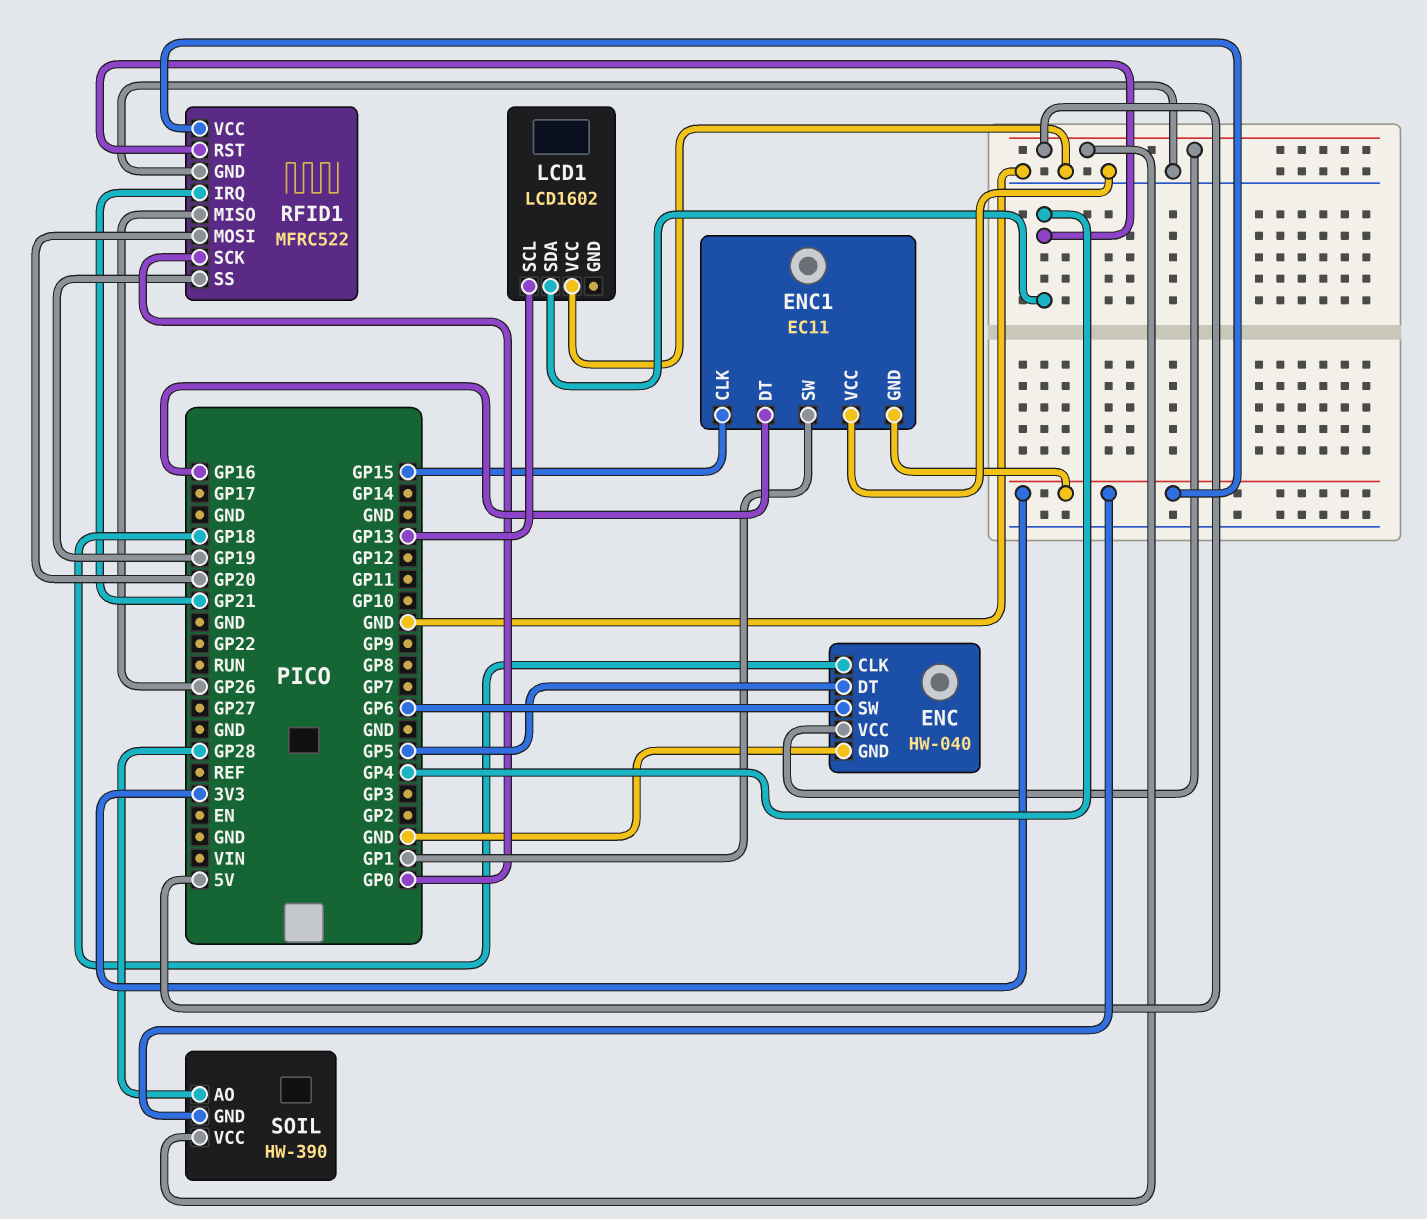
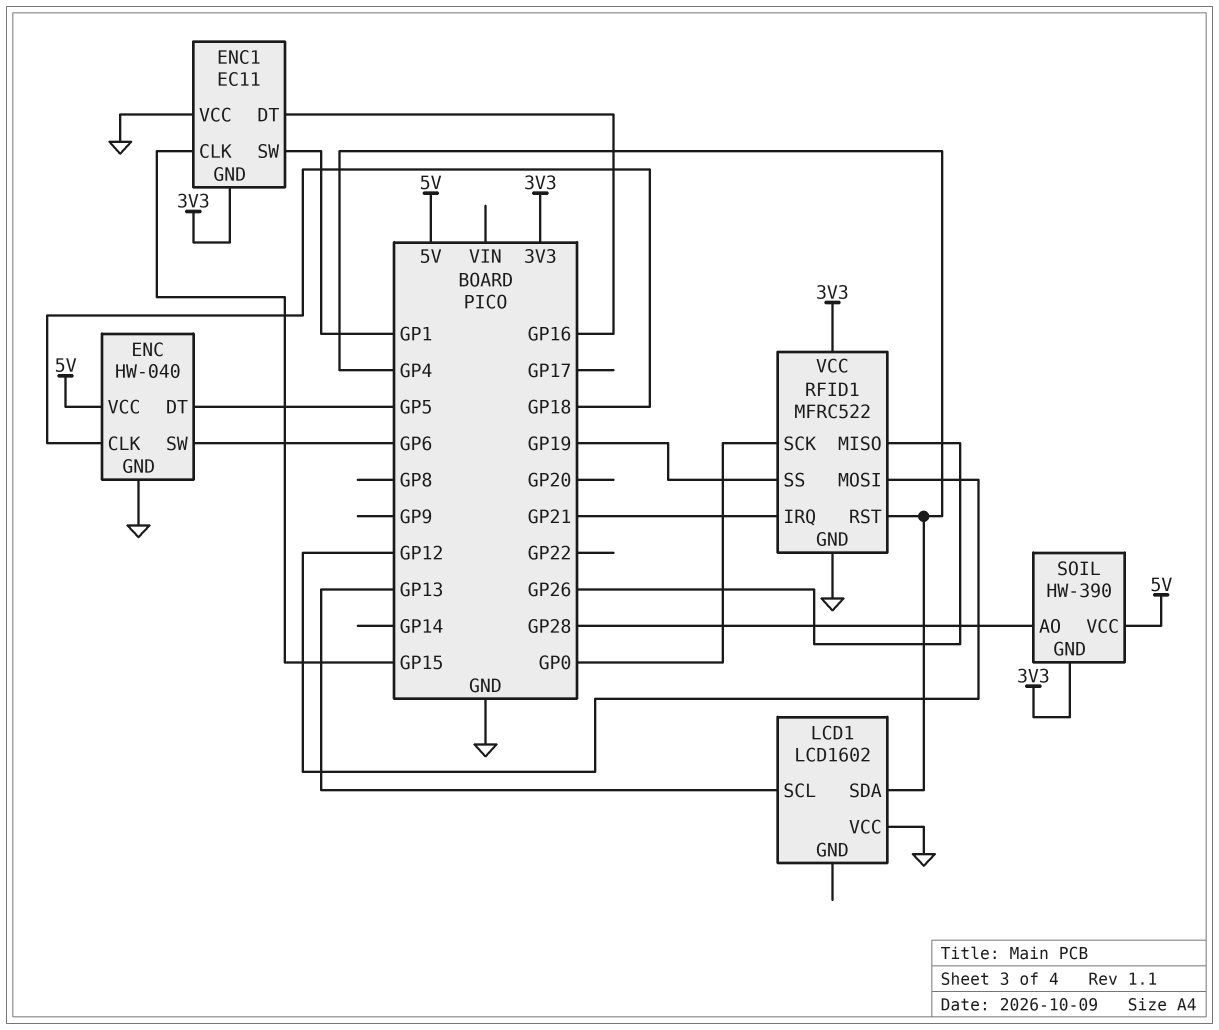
RFID1 pin MOSI: GP20 -> GP12

